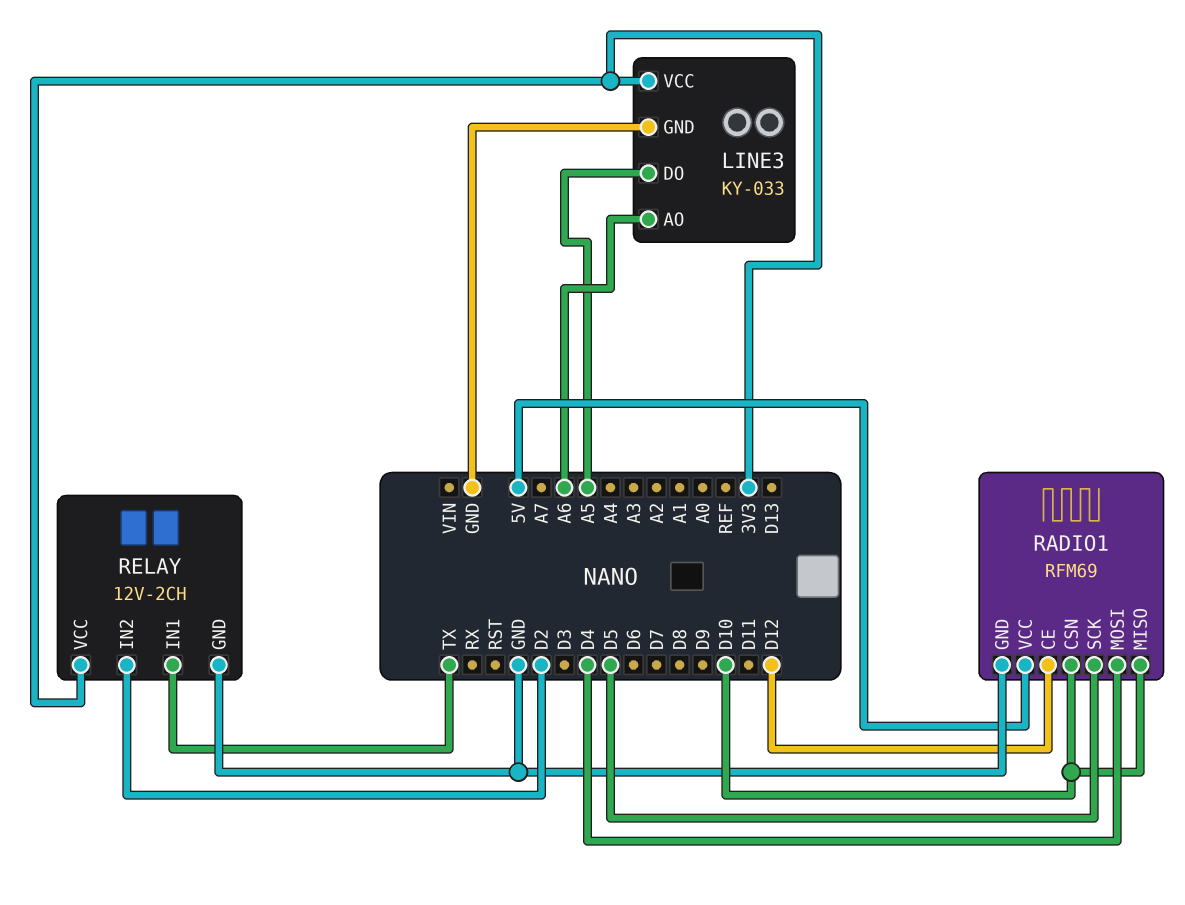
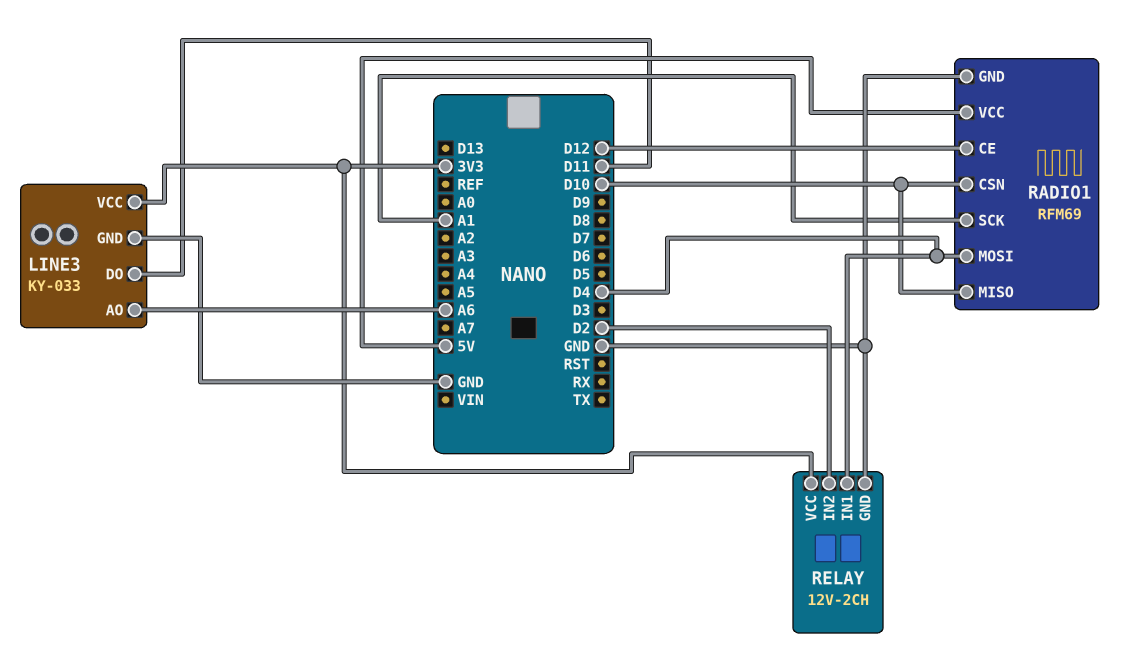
LINE3 pin DO: A5 -> D11
RADIO1 pin SCK: D5 -> A1
RELAY pin IN1: TX -> D4

